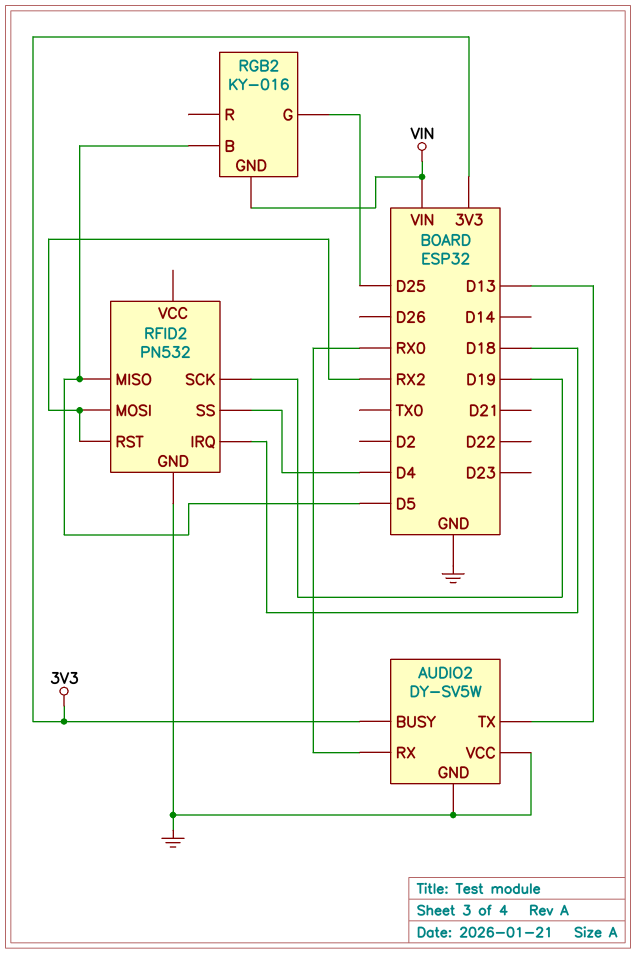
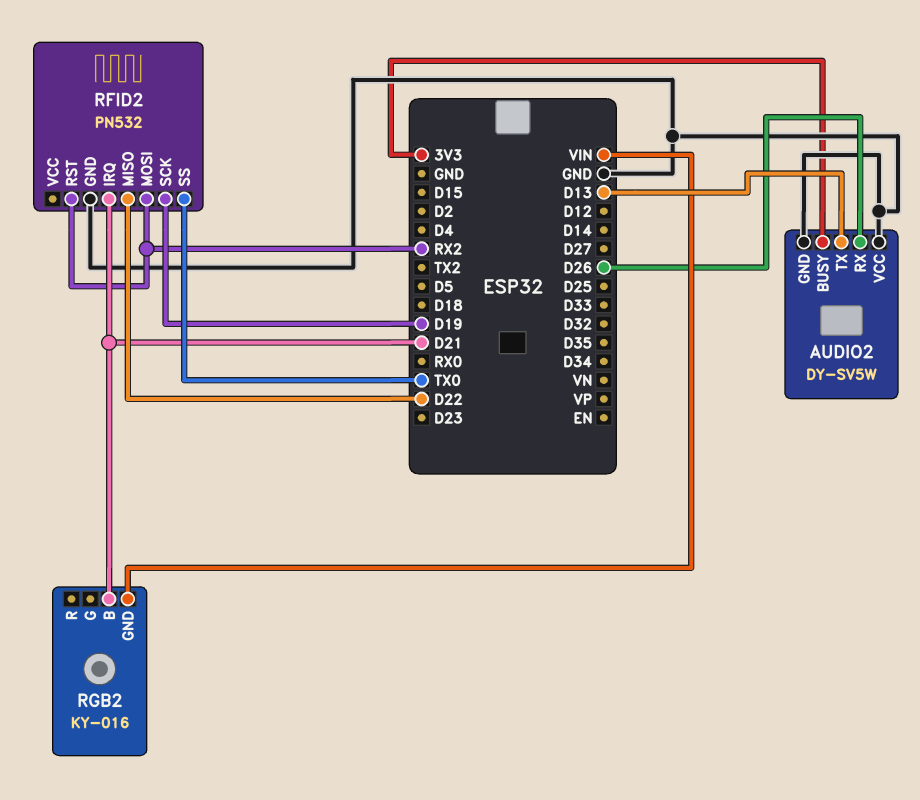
AUDIO2 pin RX: RX0 -> D26
RFID2 pin IRQ: D18 -> D21
RFID2 pin MISO: D5 -> D22
RFID2 pin SS: D4 -> TX0
RGB2 pin B: D5 -> D21
RGB2 pin G: D25 -> none

